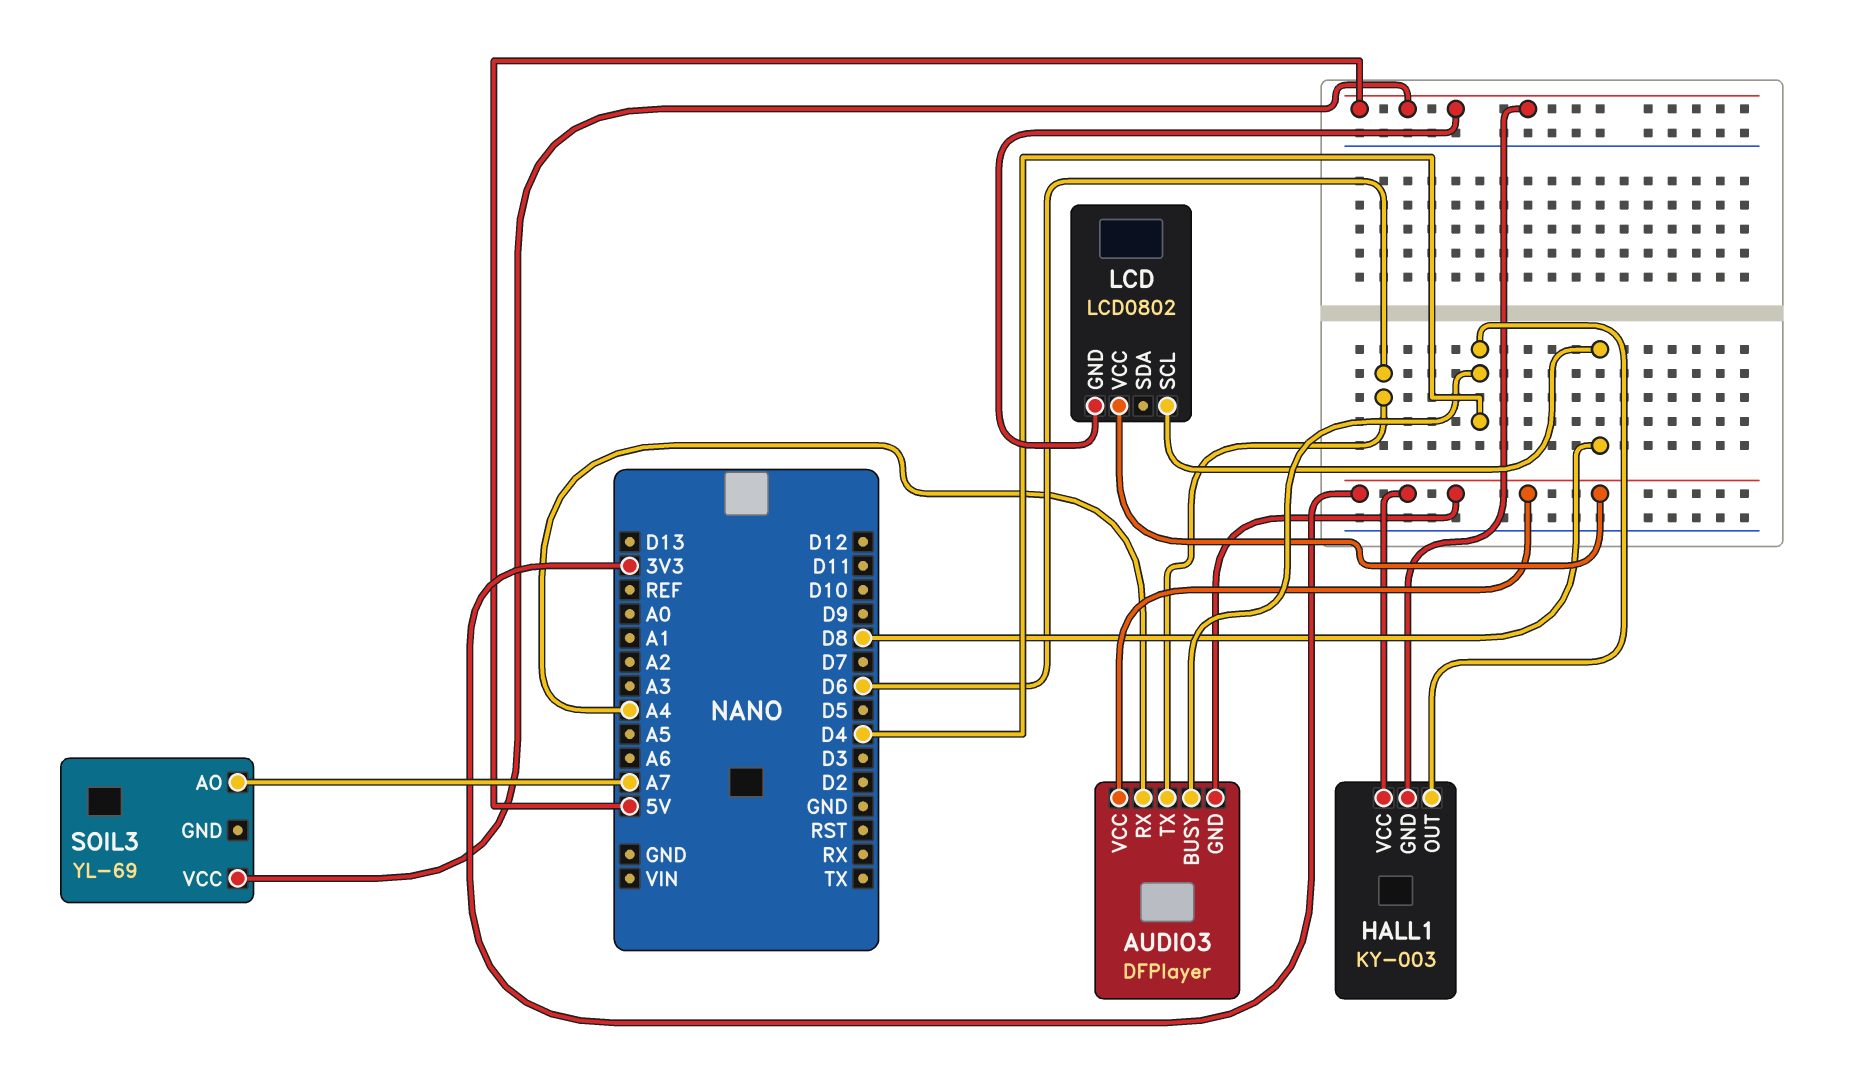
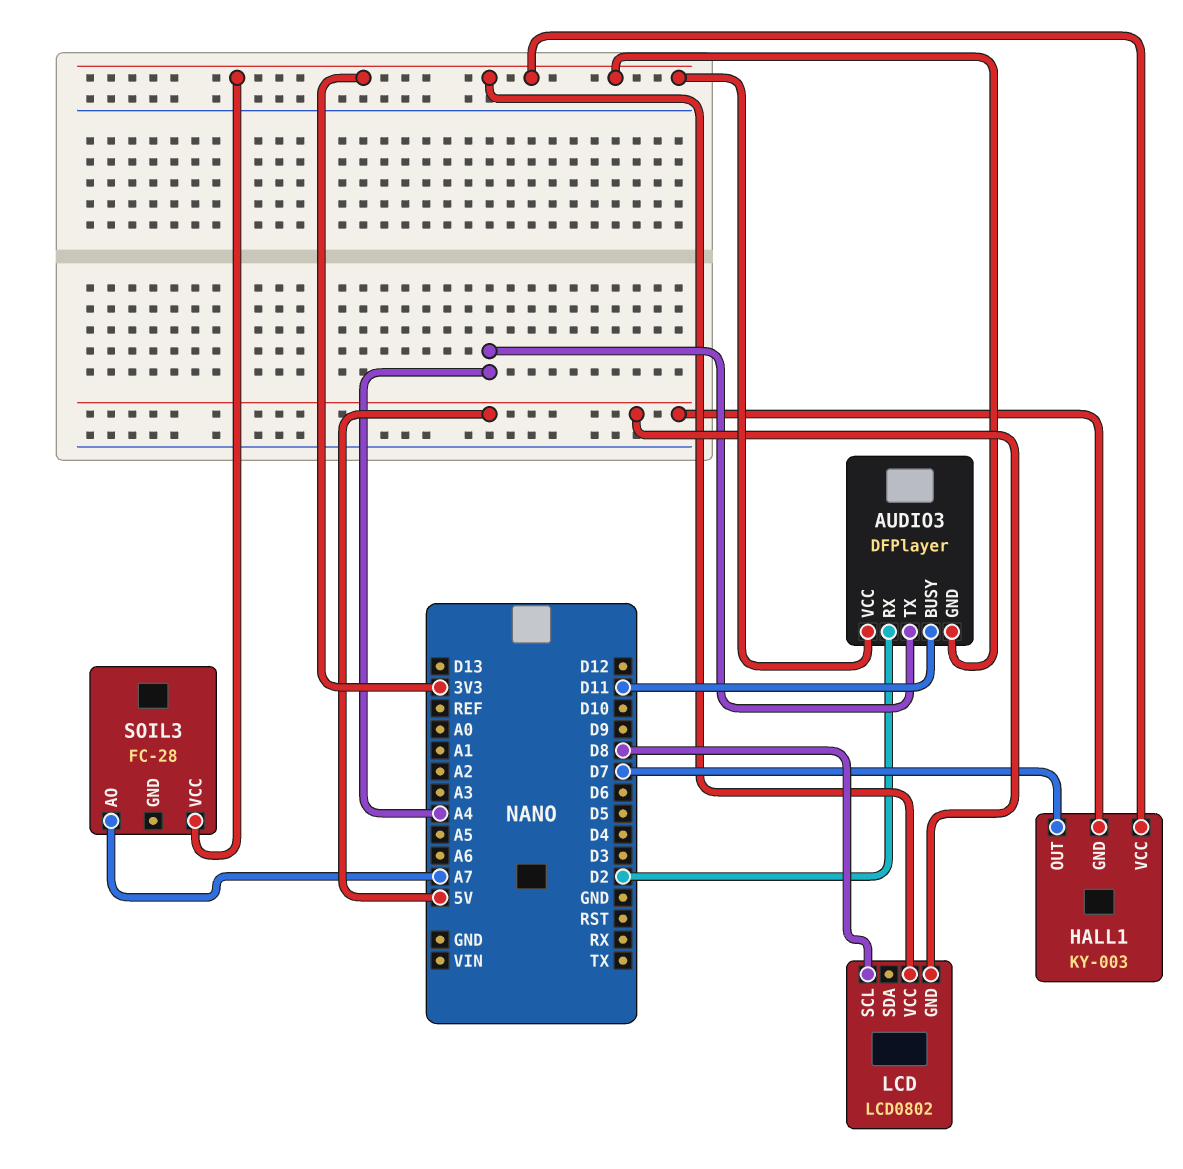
AUDIO3 pin BUSY: D4 -> D11
AUDIO3 pin RX: A4 -> D2
AUDIO3 pin TX: D6 -> A4
HALL1 pin OUT: D4 -> D7
SOIL3: YL-69 -> FC-28
SOIL3 pin VCC: 5V -> 3V3

